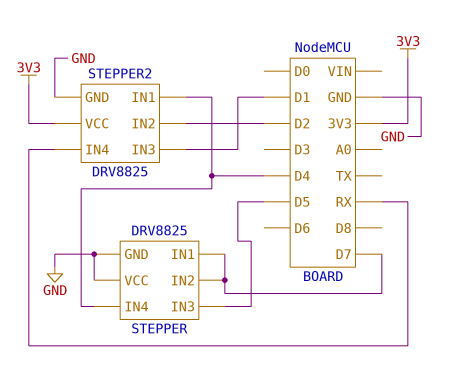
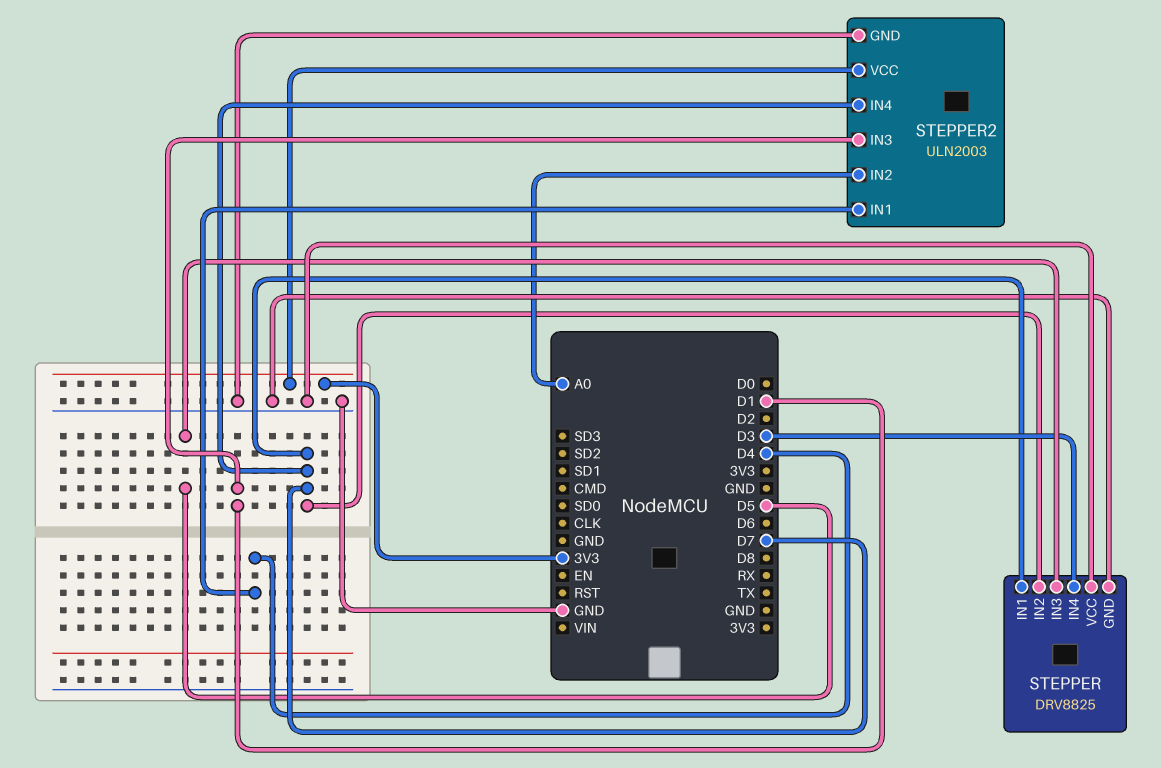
STEPPER pin IN4: D4 -> D3
STEPPER2: DRV8825 -> ULN2003
STEPPER2 pin IN2: D2 -> A0
STEPPER2 pin IN4: RX -> D7

